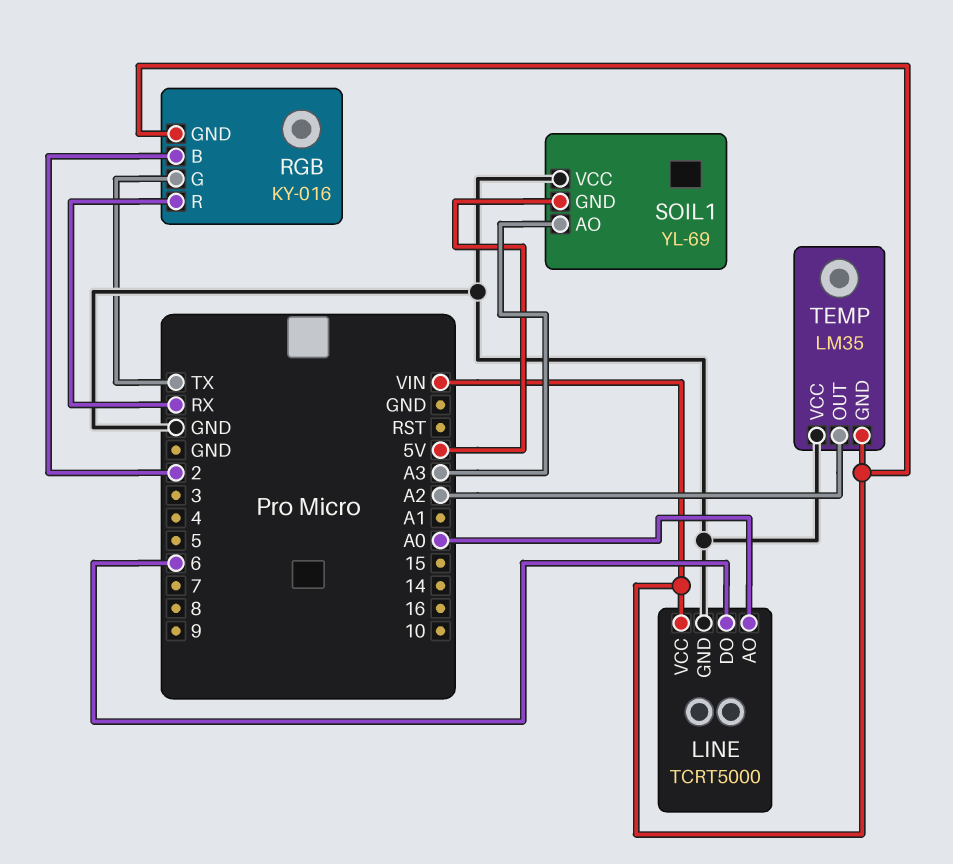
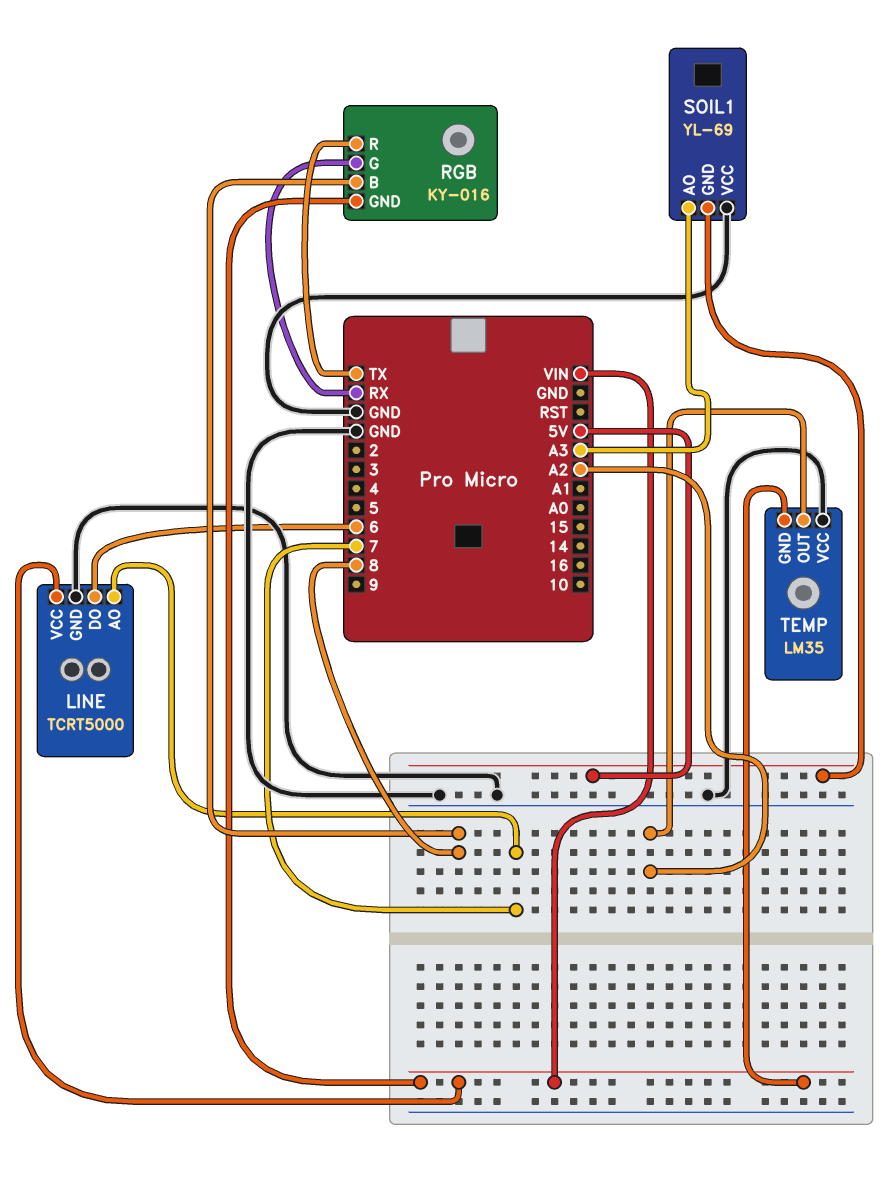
LINE pin AO: A0 -> 7
RGB pin B: 2 -> 8
RGB pin G: TX -> RX
RGB pin R: RX -> TX

